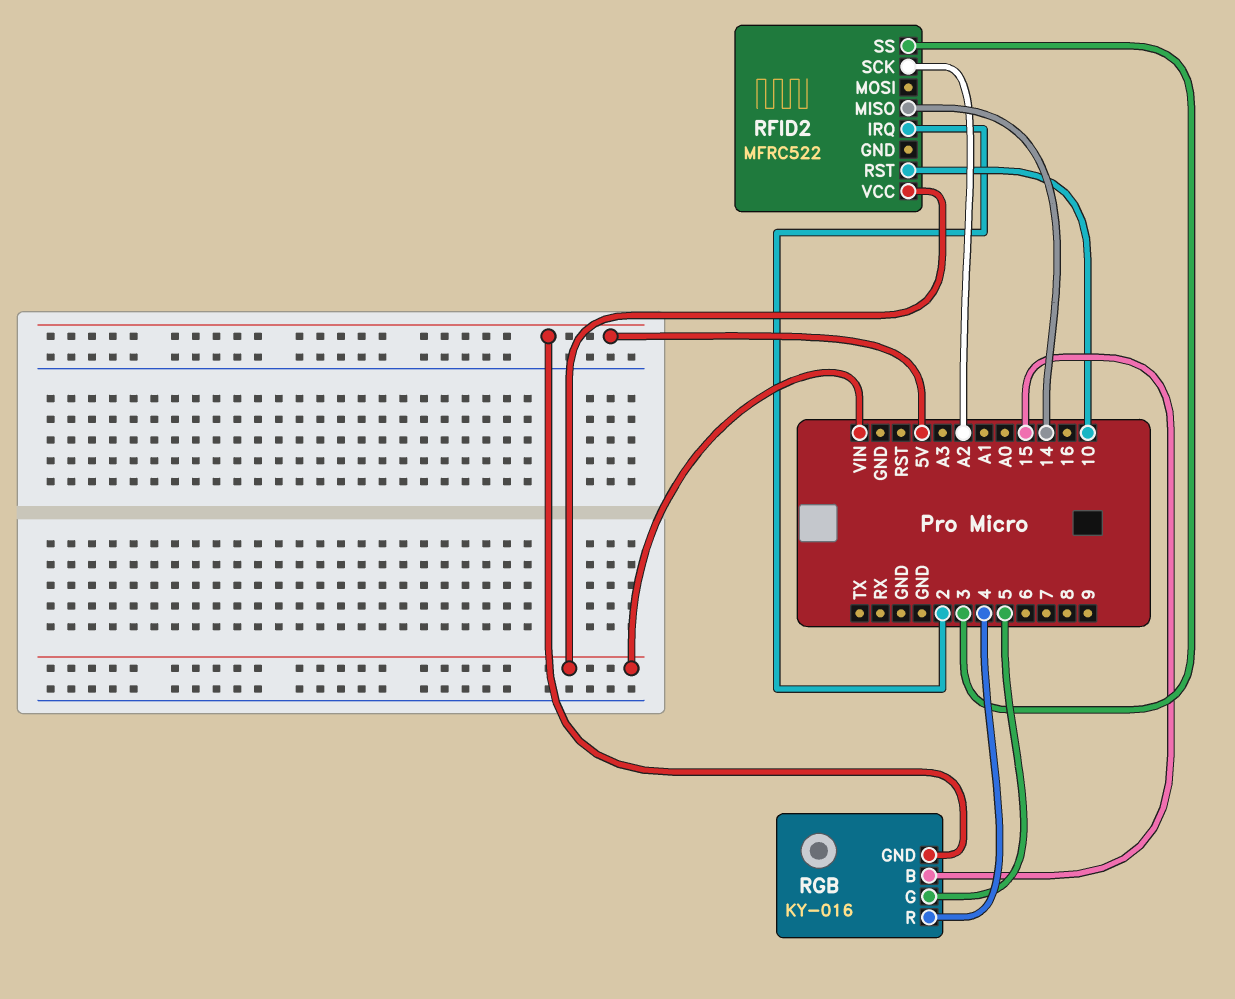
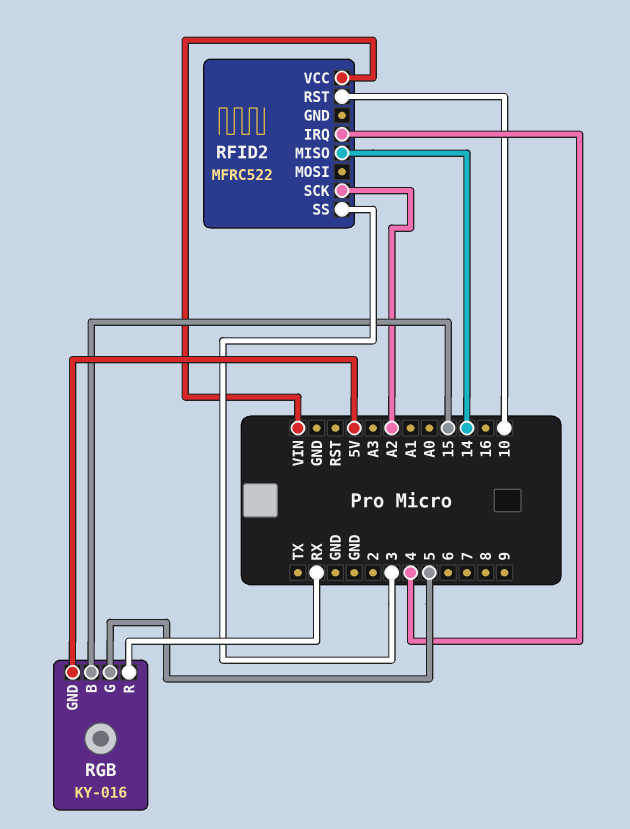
RFID2 pin IRQ: 2 -> 4
RGB pin R: 4 -> RX

